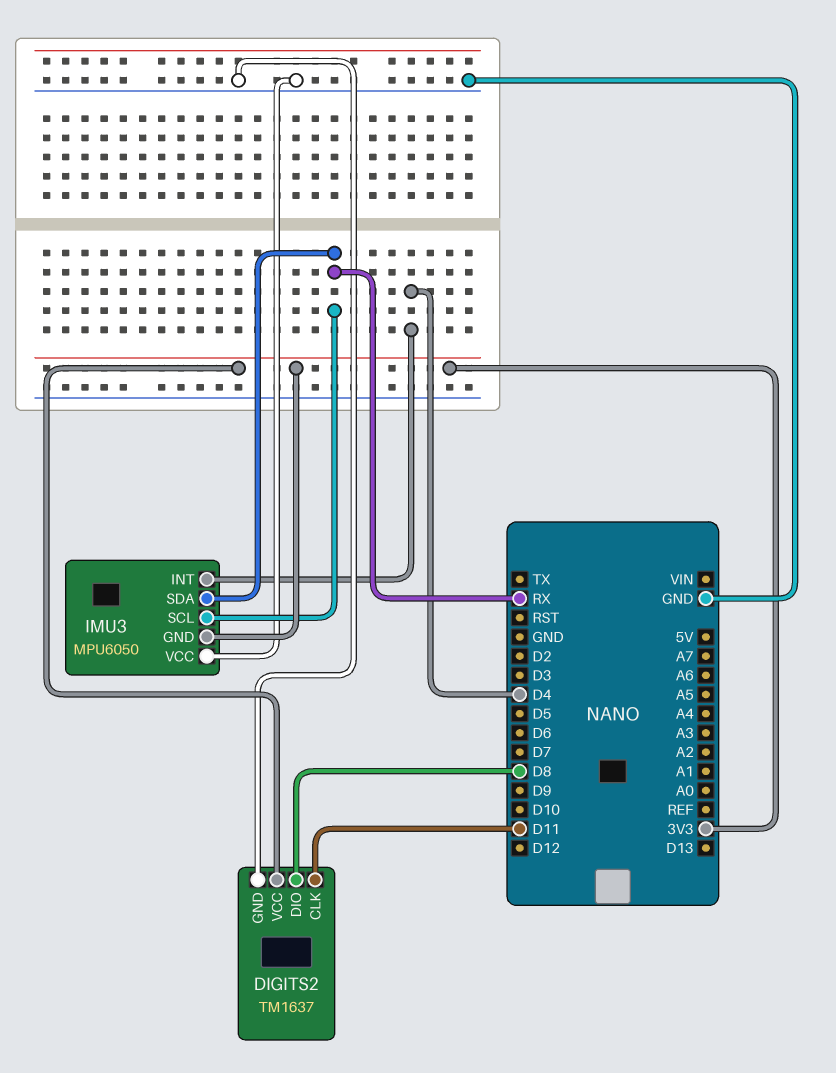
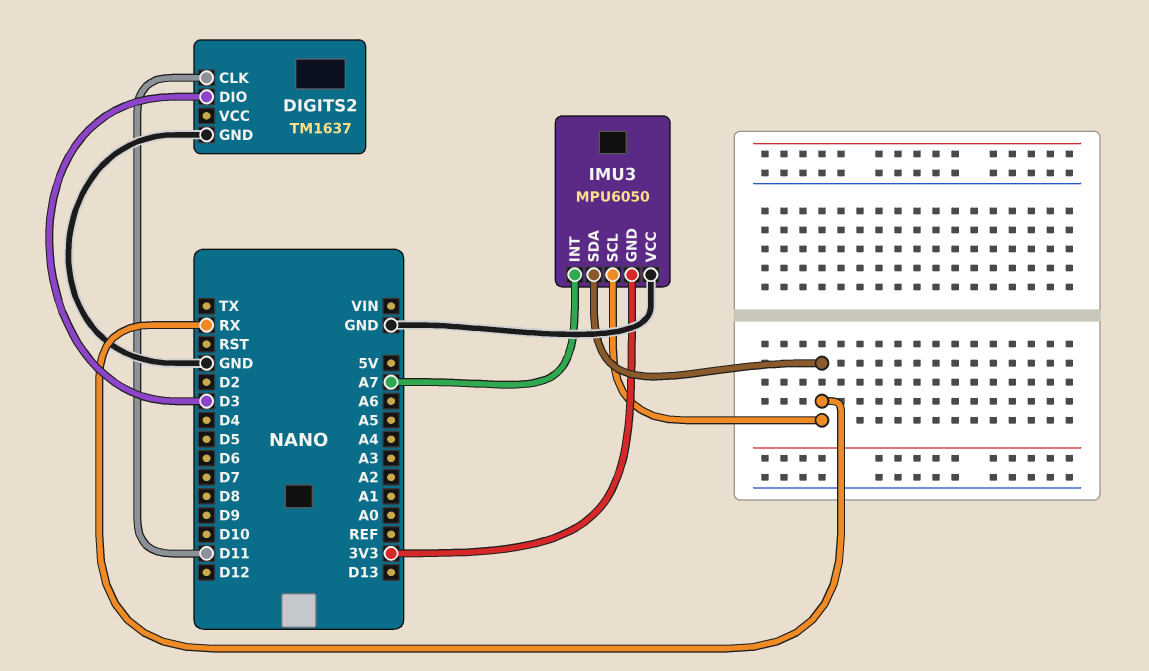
DIGITS2 pin DIO: D8 -> D3
DIGITS2 pin VCC: 3V3 -> none
IMU3 pin INT: D4 -> A7

